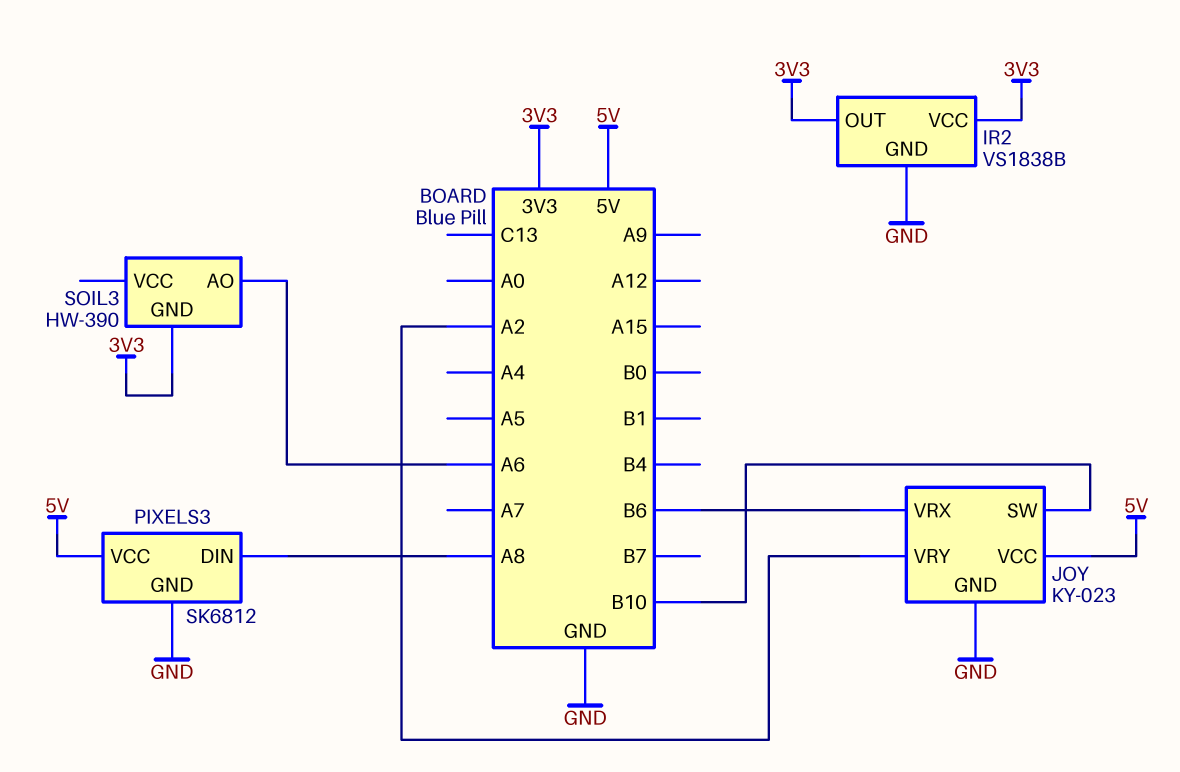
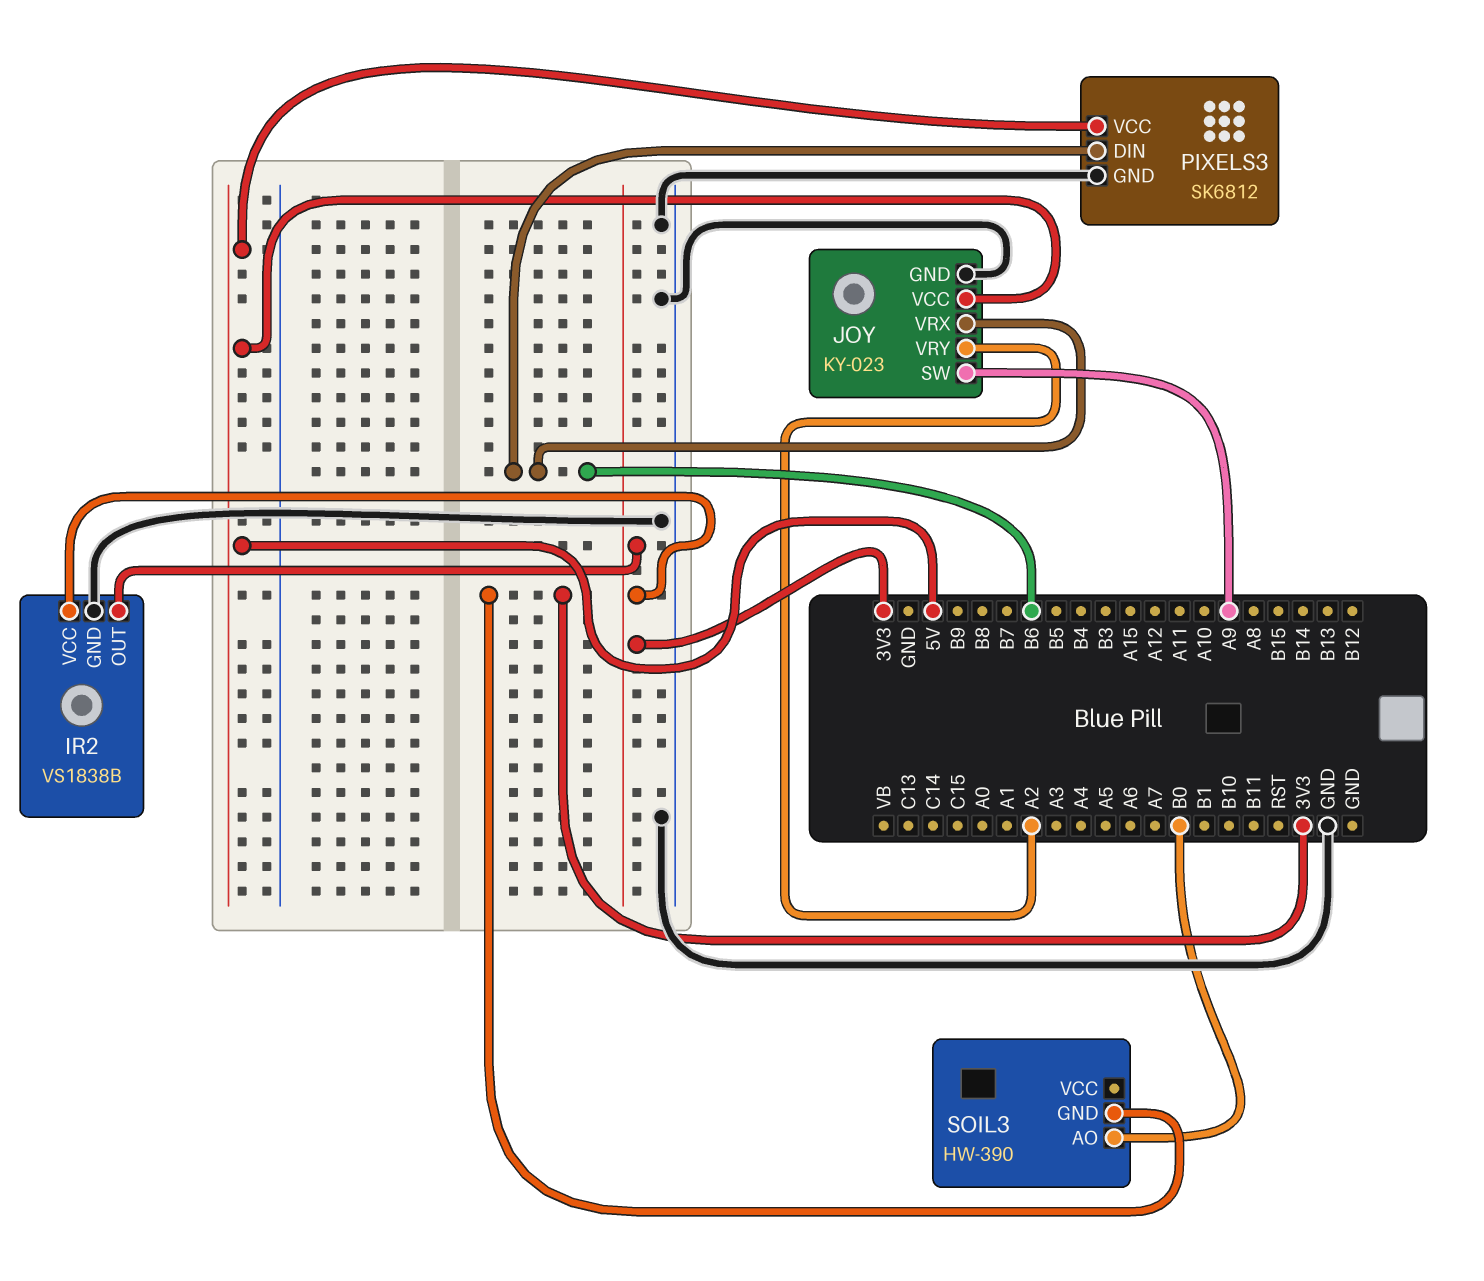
JOY pin SW: B10 -> A9
PIXELS3 pin DIN: A8 -> B6
SOIL3 pin AO: A6 -> B0

